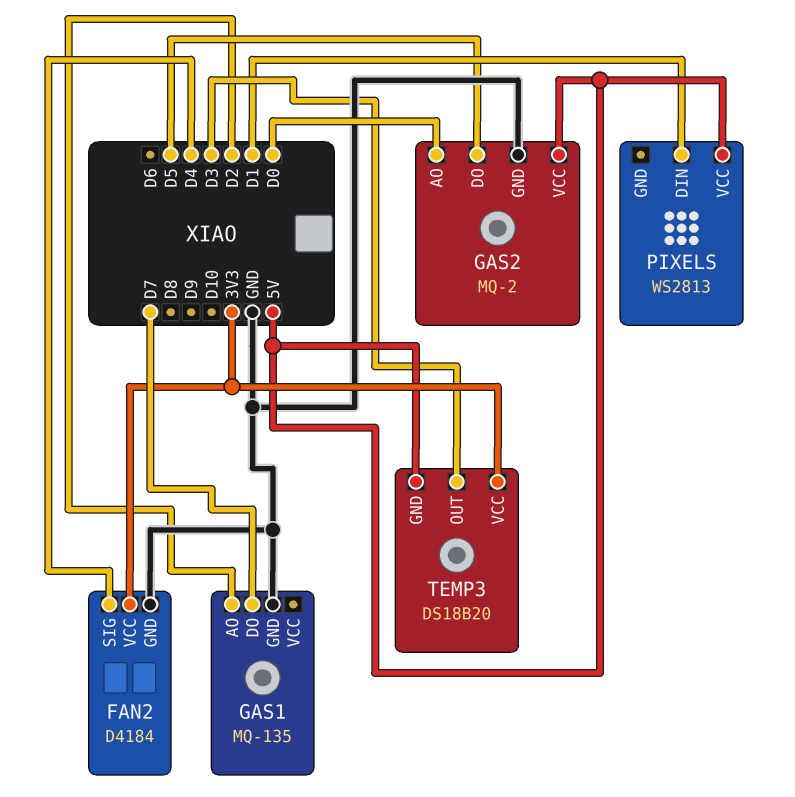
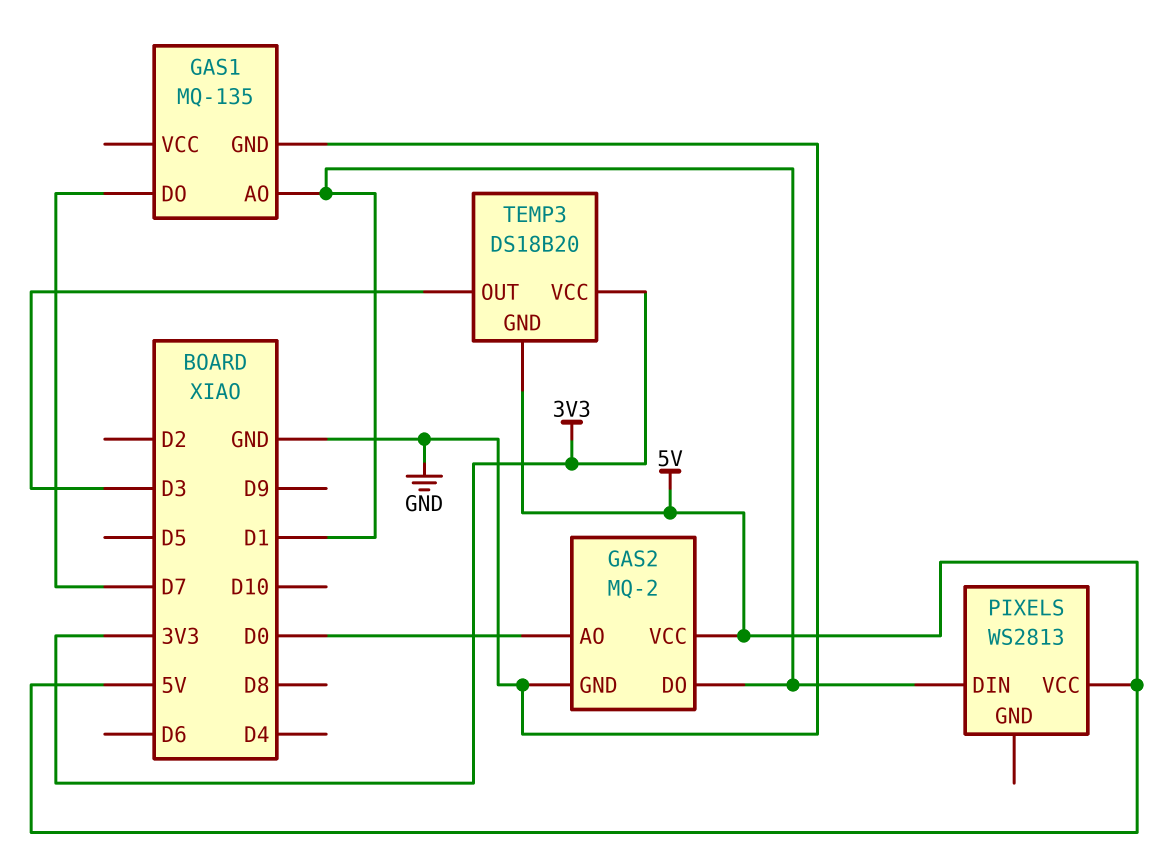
FAN2: D4184 -> none
FAN2 pin GND: GND -> none
FAN2 pin SIG: D4 -> none
FAN2 pin VCC: 3V3 -> none
GAS1 pin AO: D2 -> D1
GAS2 pin DO: D5 -> D1

